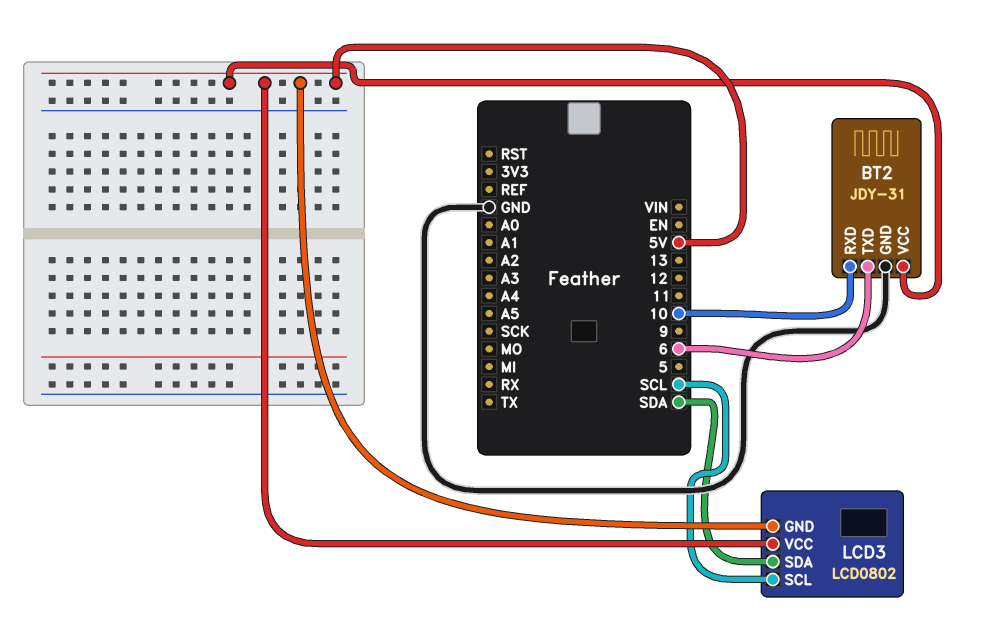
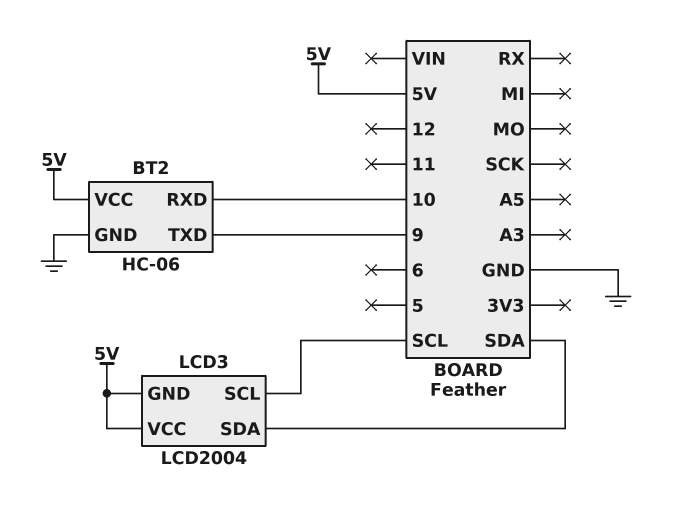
BT2: JDY-31 -> HC-06
BT2 pin TXD: 6 -> 9
LCD3: LCD0802 -> LCD2004

